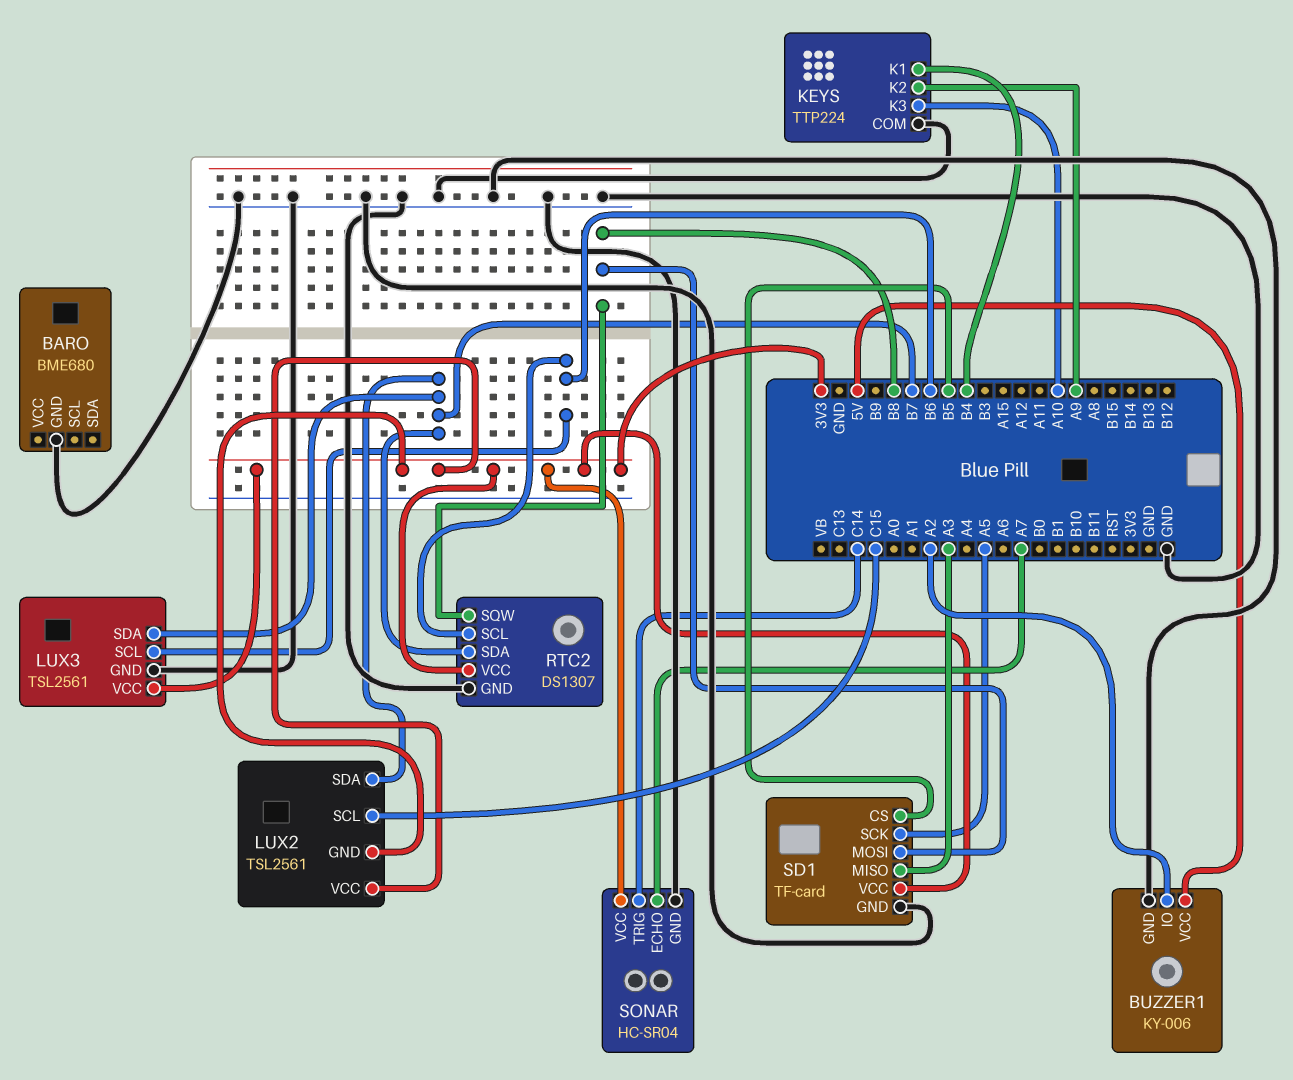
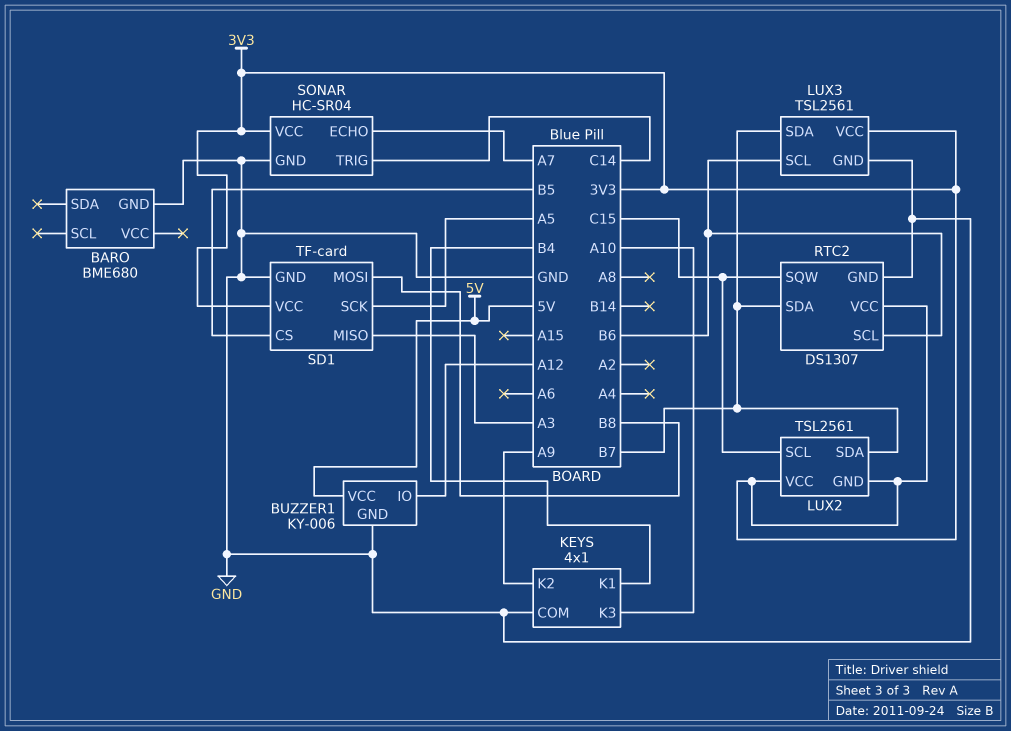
BUZZER1 pin IO: A2 -> A12
KEYS: TTP224 -> 4x1
RTC2 pin SQW: B8 -> C15

